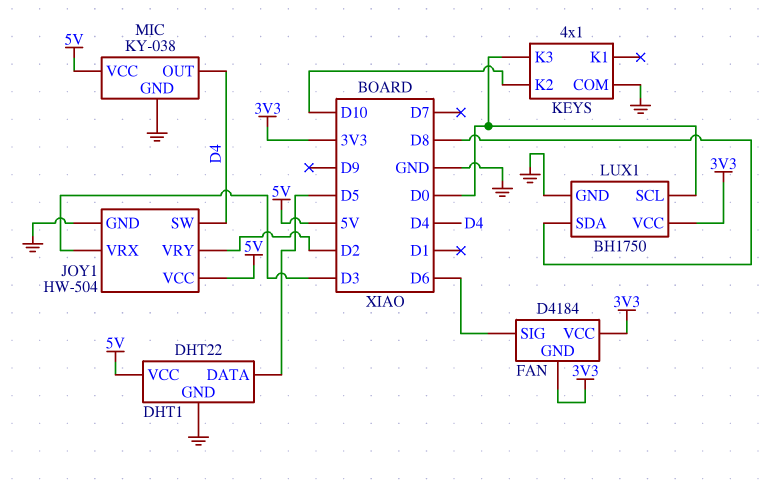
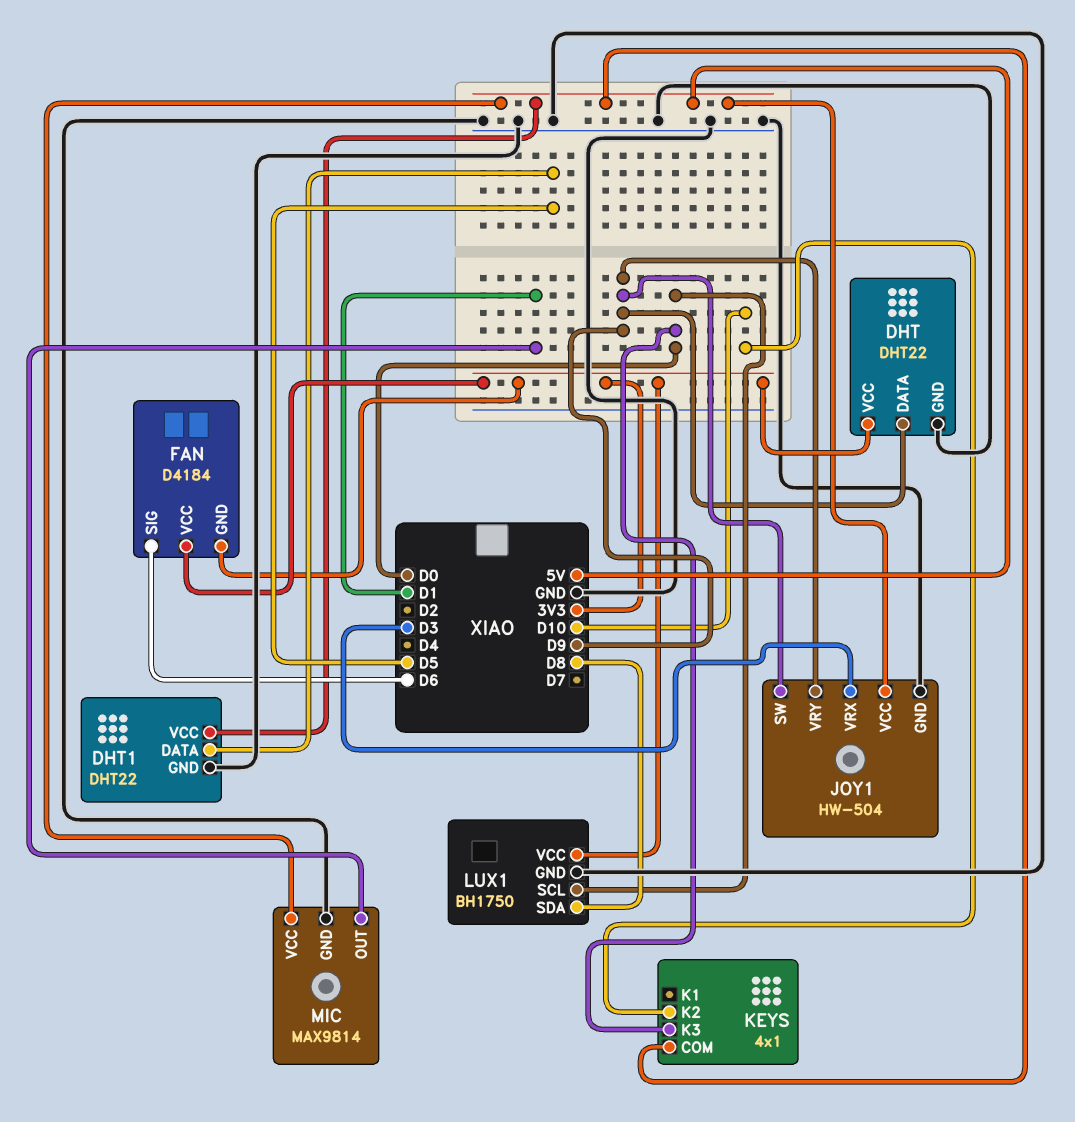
DHT: none -> DHT22
DHT pin DATA: none -> D9
DHT pin GND: none -> GND
DHT pin VCC: none -> 3V3
JOY1 pin SW: D4 -> D9
JOY1 pin VRY: D2 -> D9
KEYS pin COM: GND -> 5V
MIC: KY-038 -> MAX9814
MIC pin OUT: D4 -> D1

